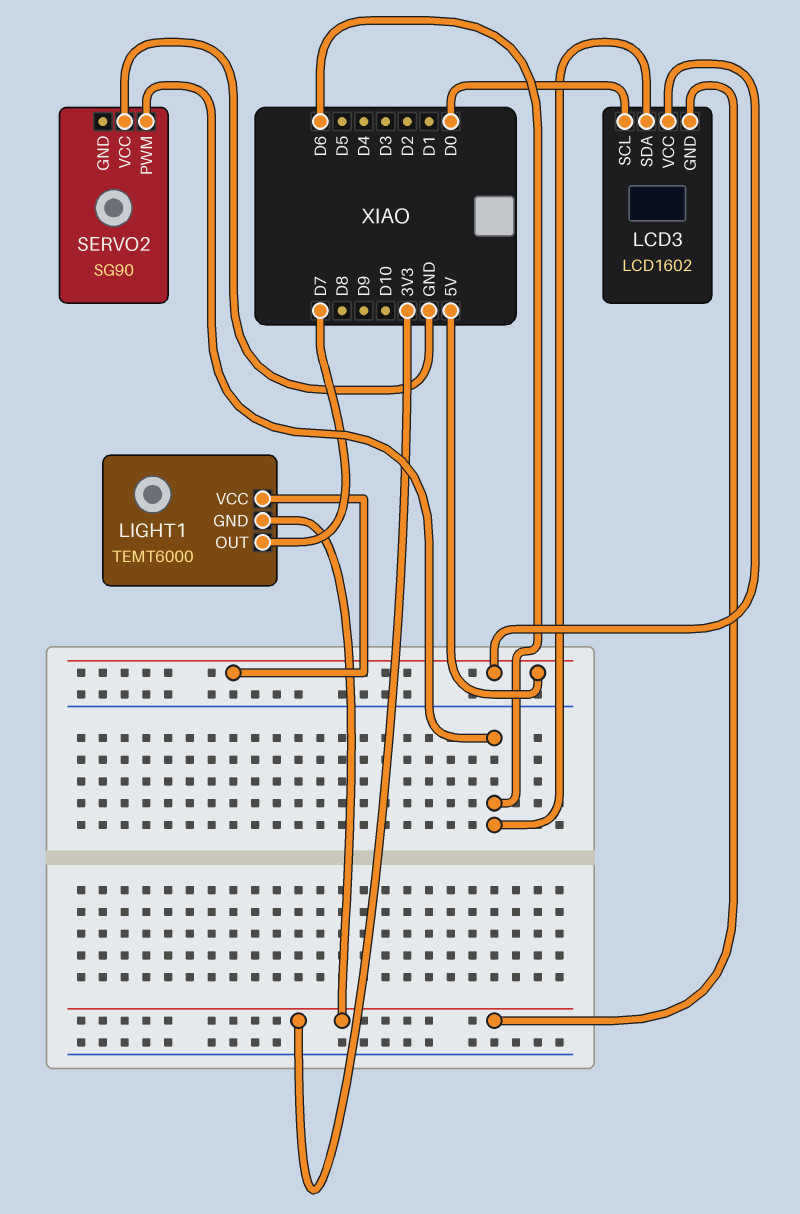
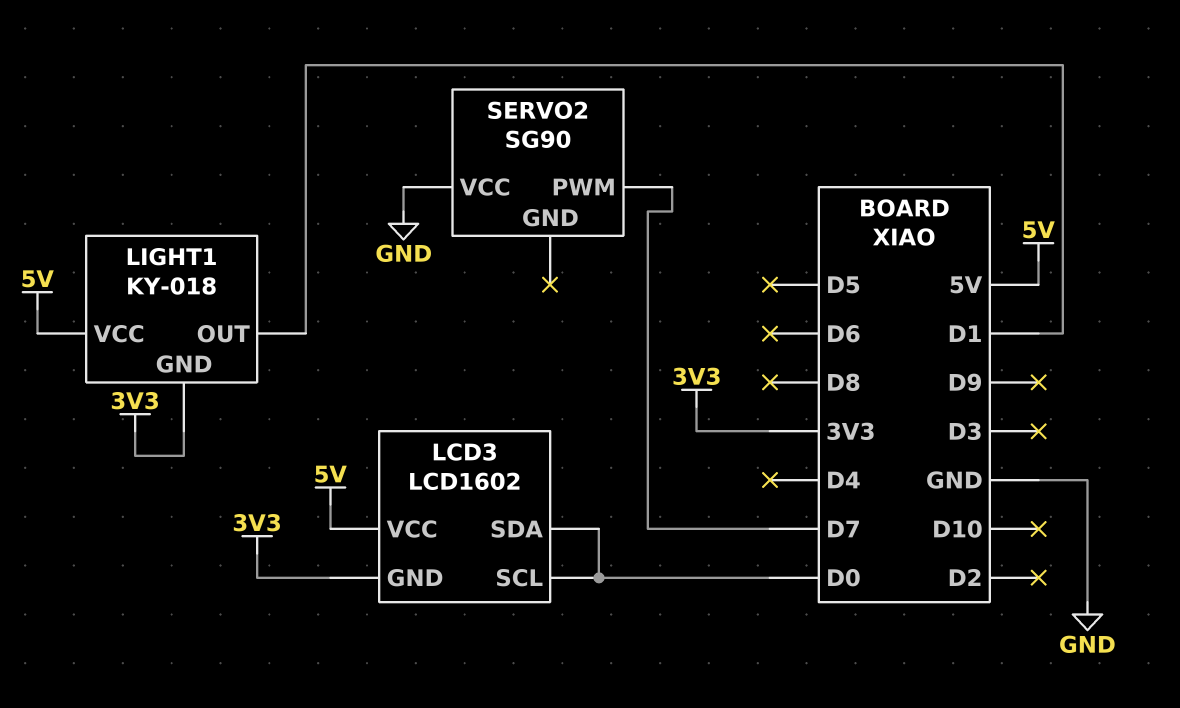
LCD3 pin SDA: D6 -> D0
LIGHT1: TEMT6000 -> KY-018
LIGHT1 pin OUT: D7 -> D1
SERVO2 pin PWM: D6 -> D7

